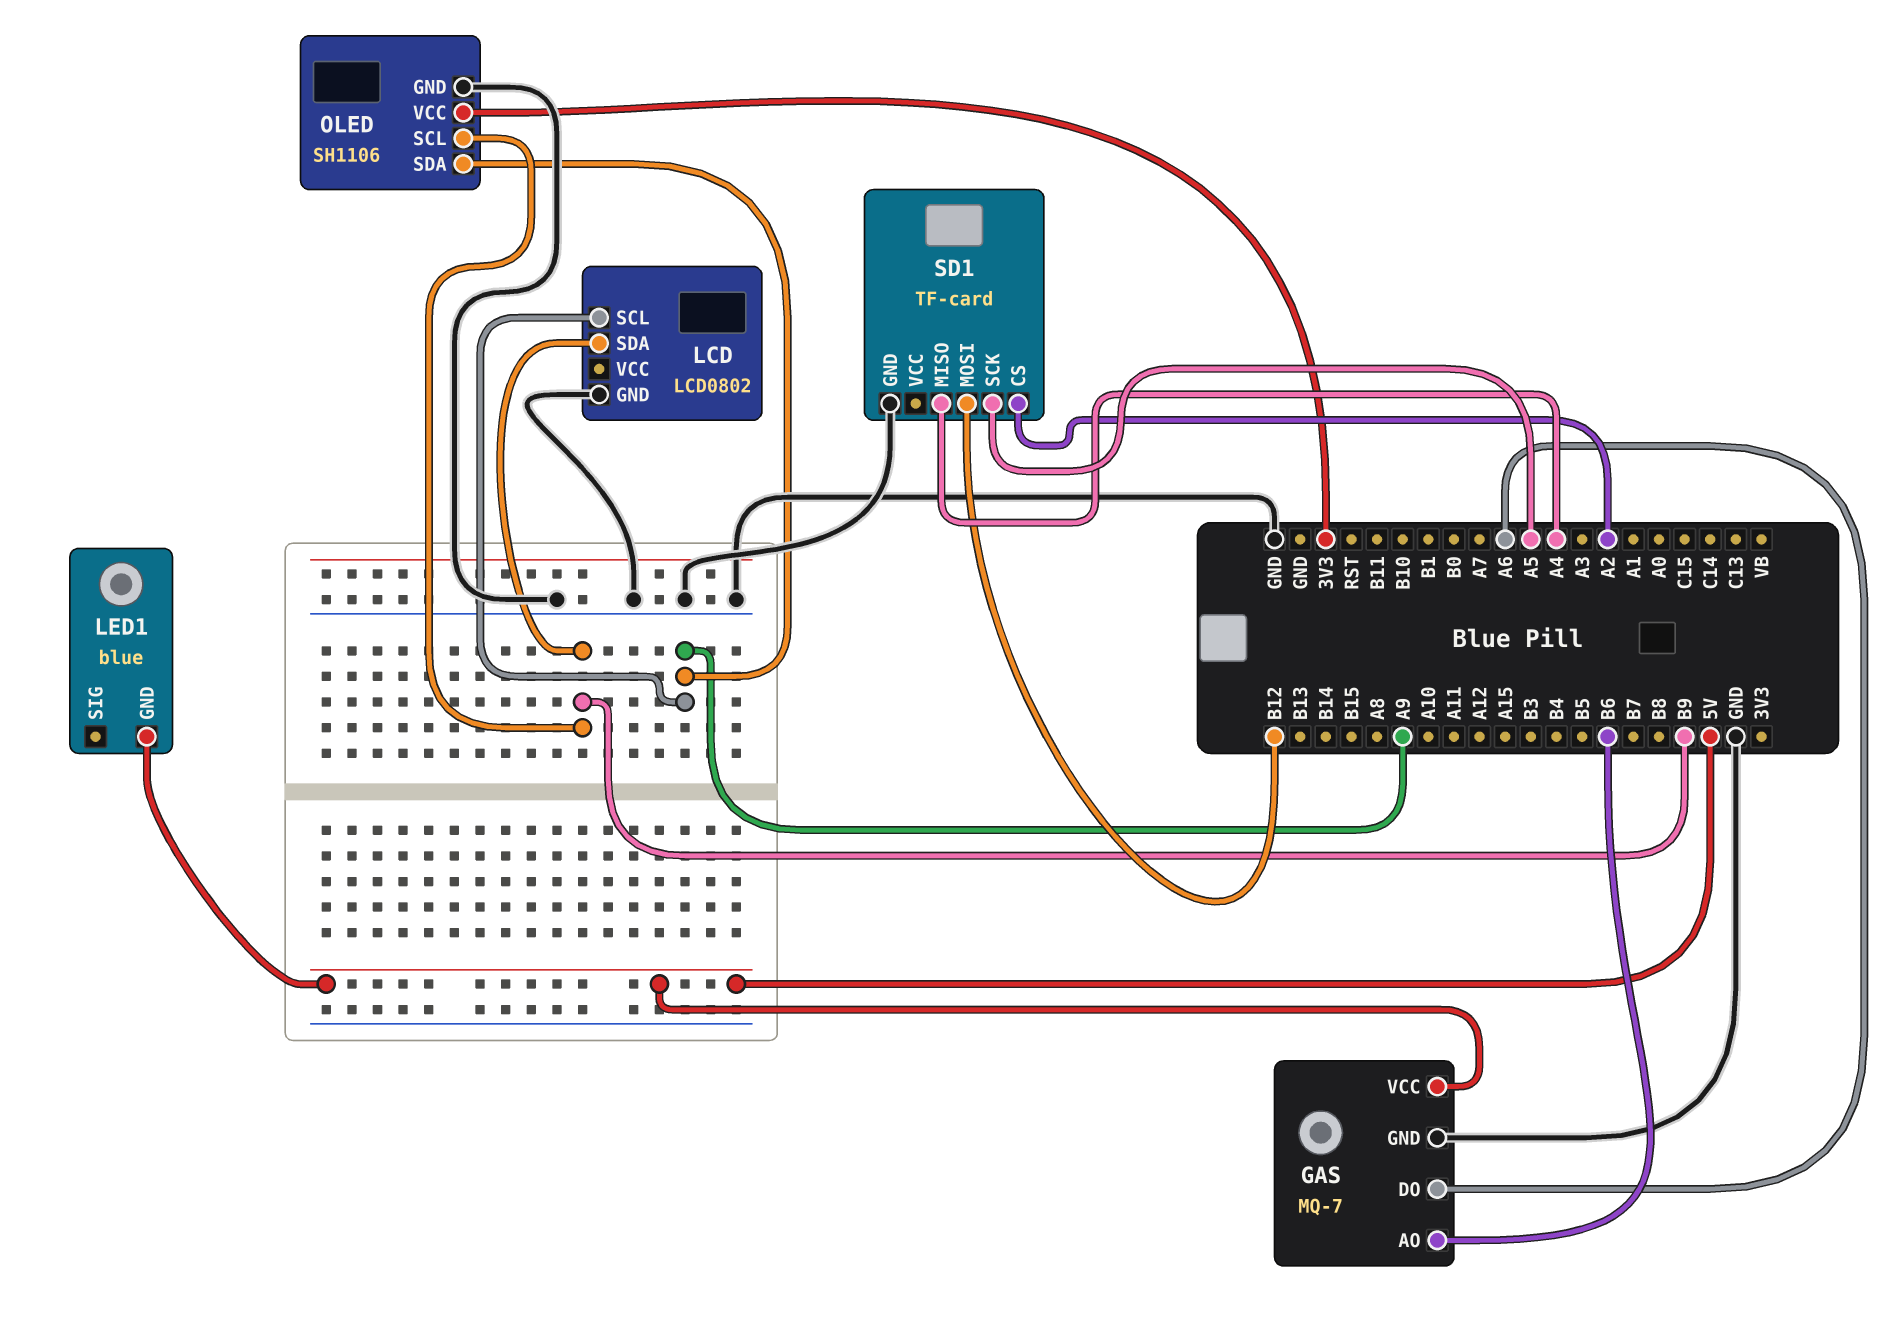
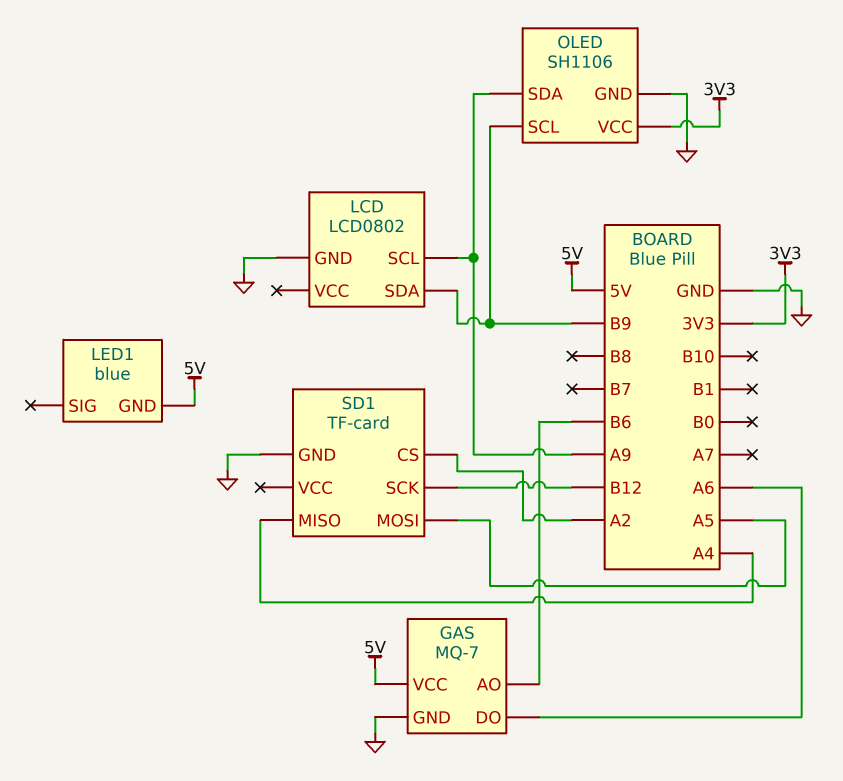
SD1 pin MOSI: B12 -> A5
SD1 pin SCK: A5 -> B12

